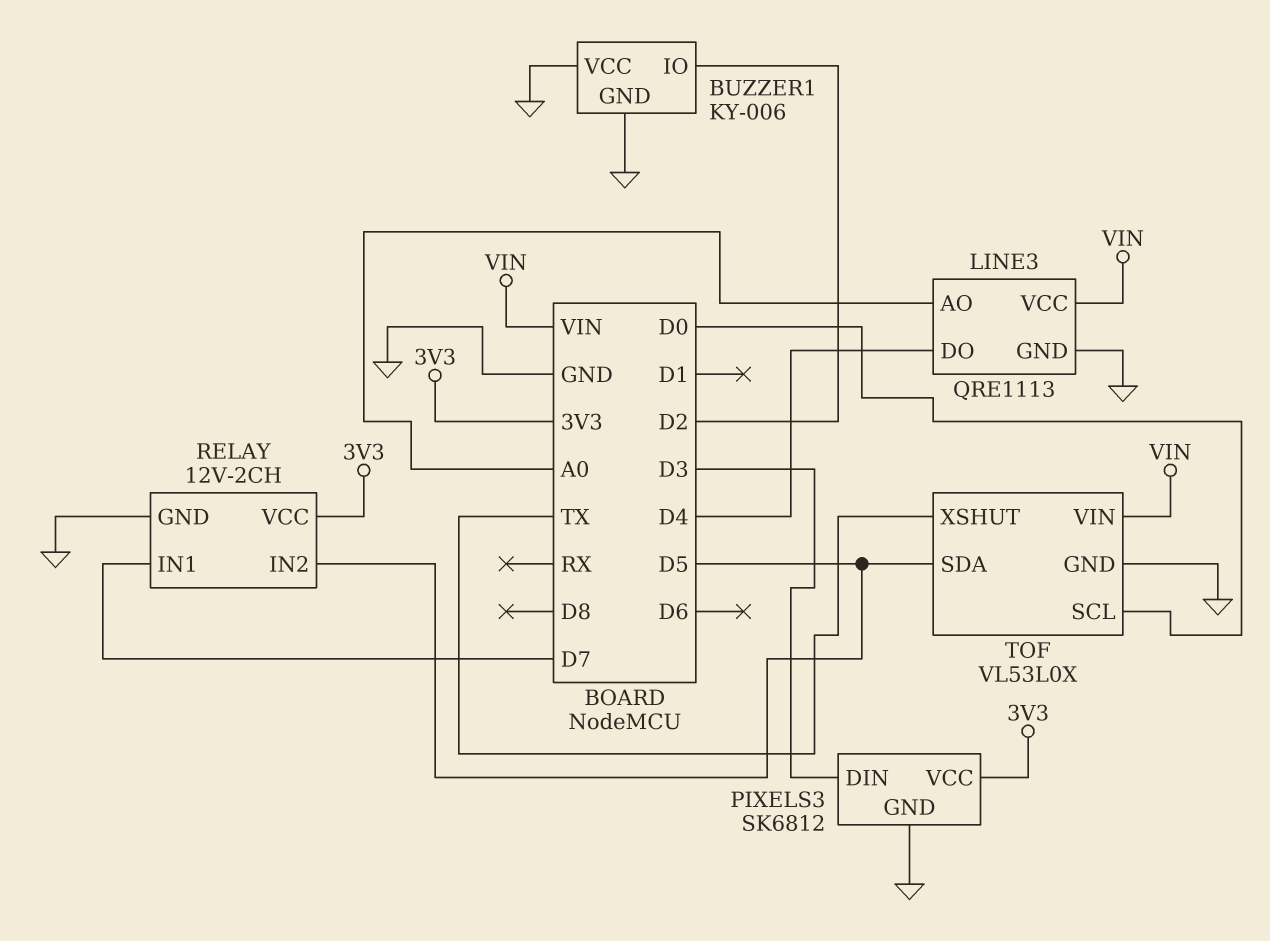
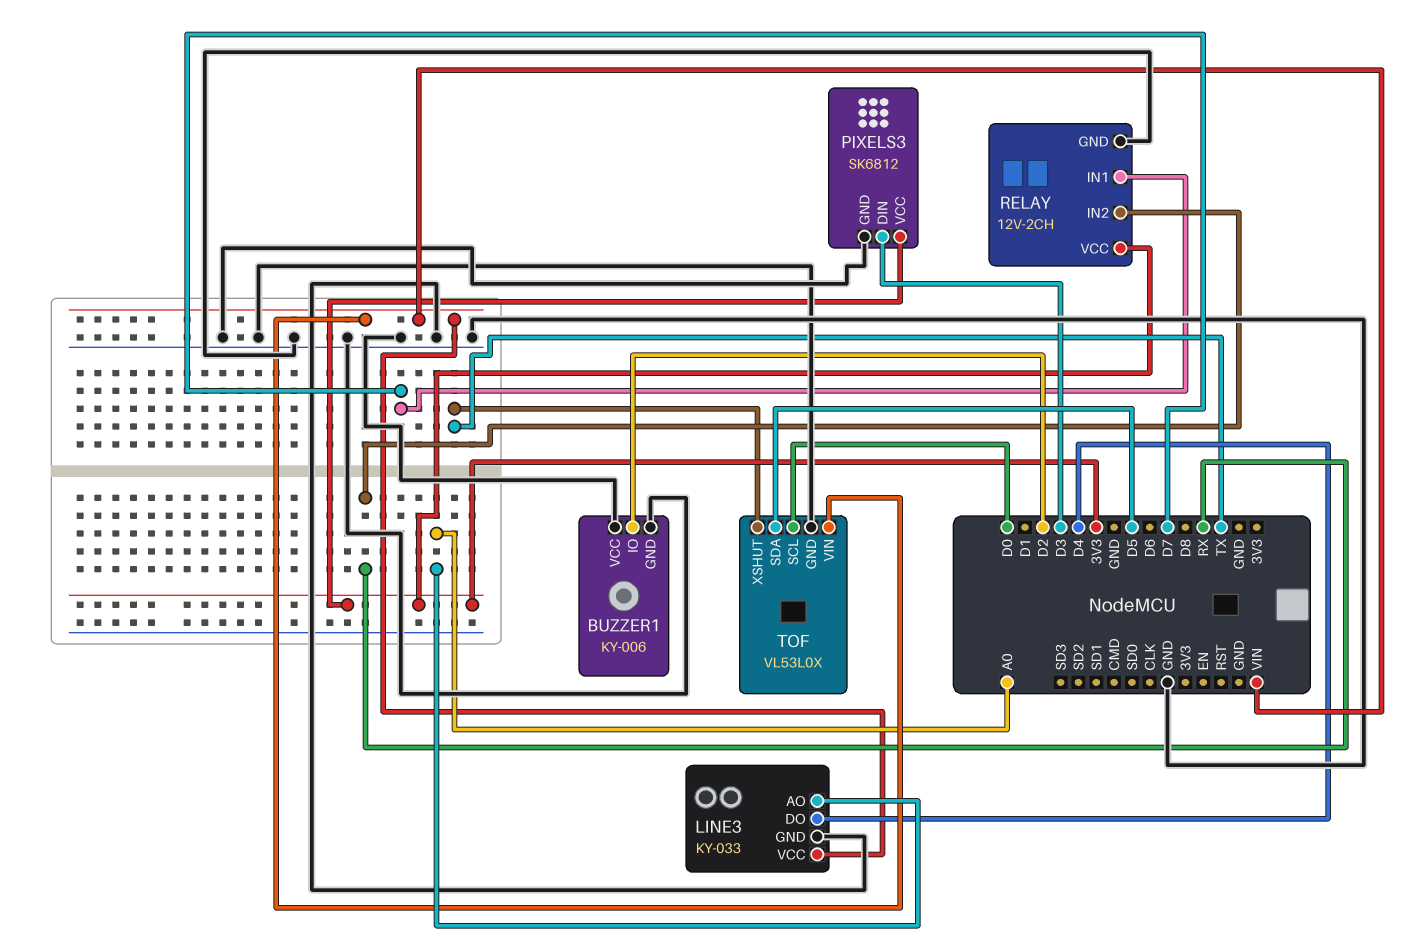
LINE3: QRE1113 -> KY-033
RELAY pin IN2: D5 -> RX

